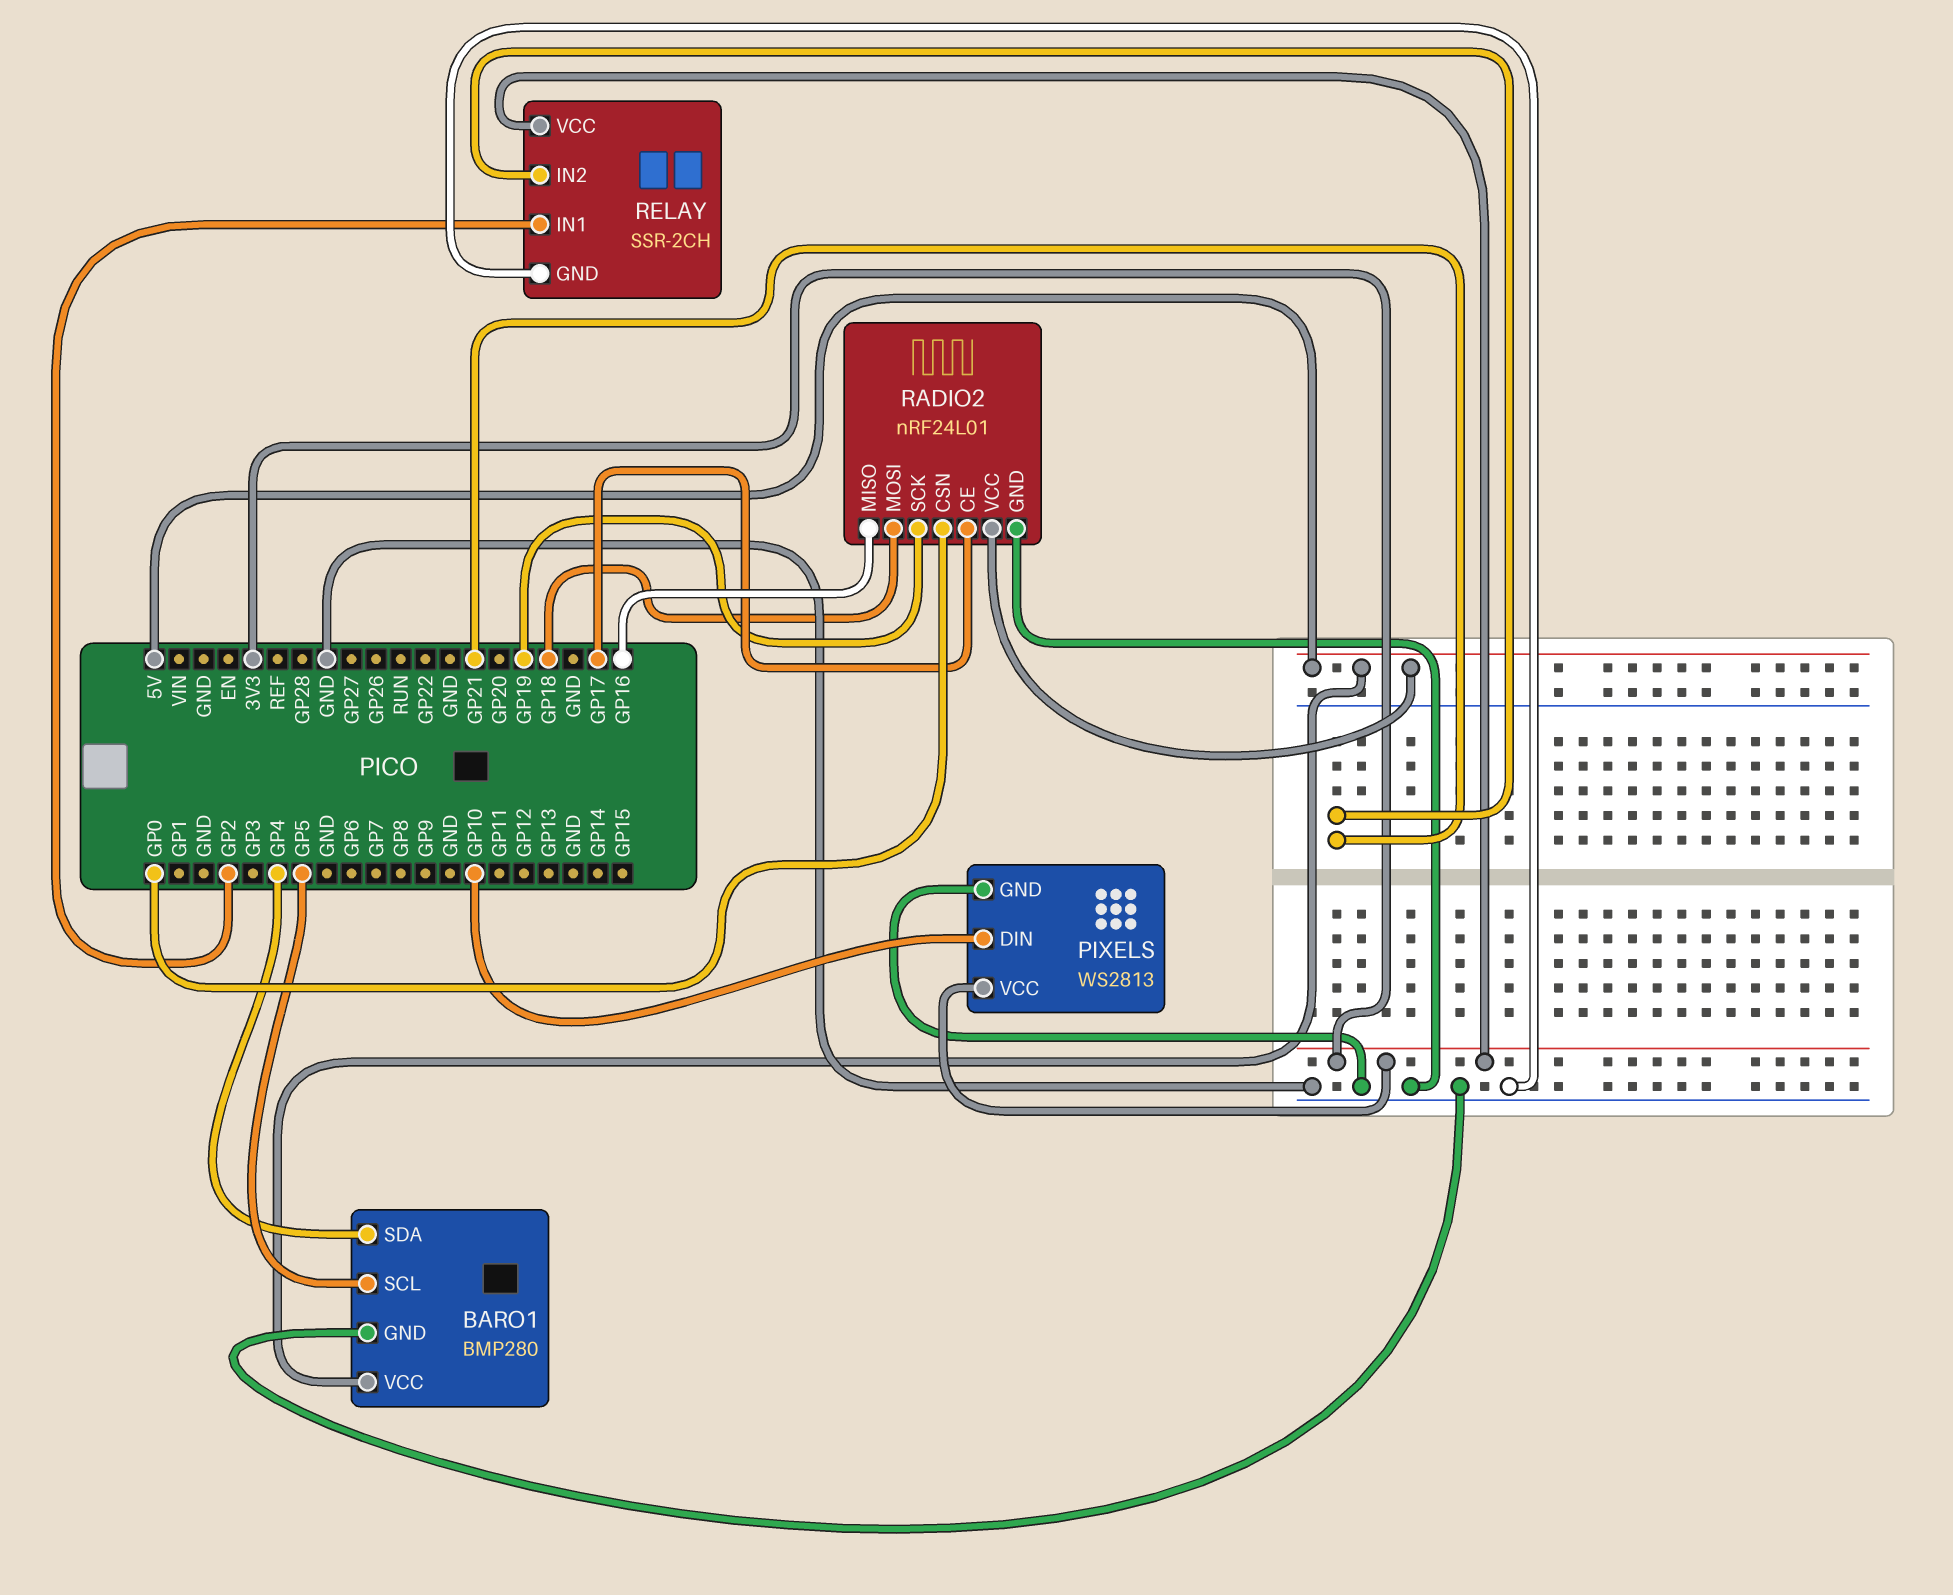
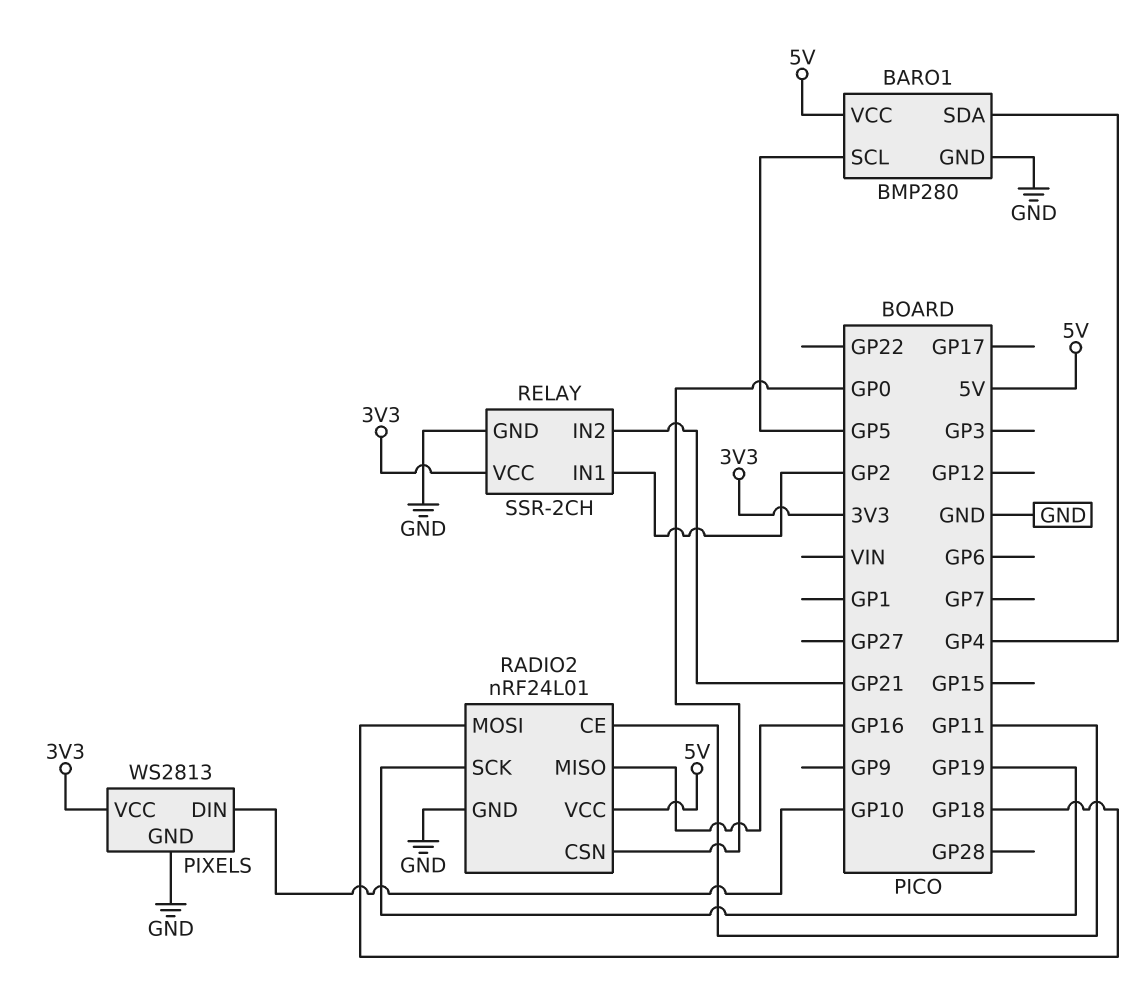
RADIO2 pin CE: GP17 -> GP11

